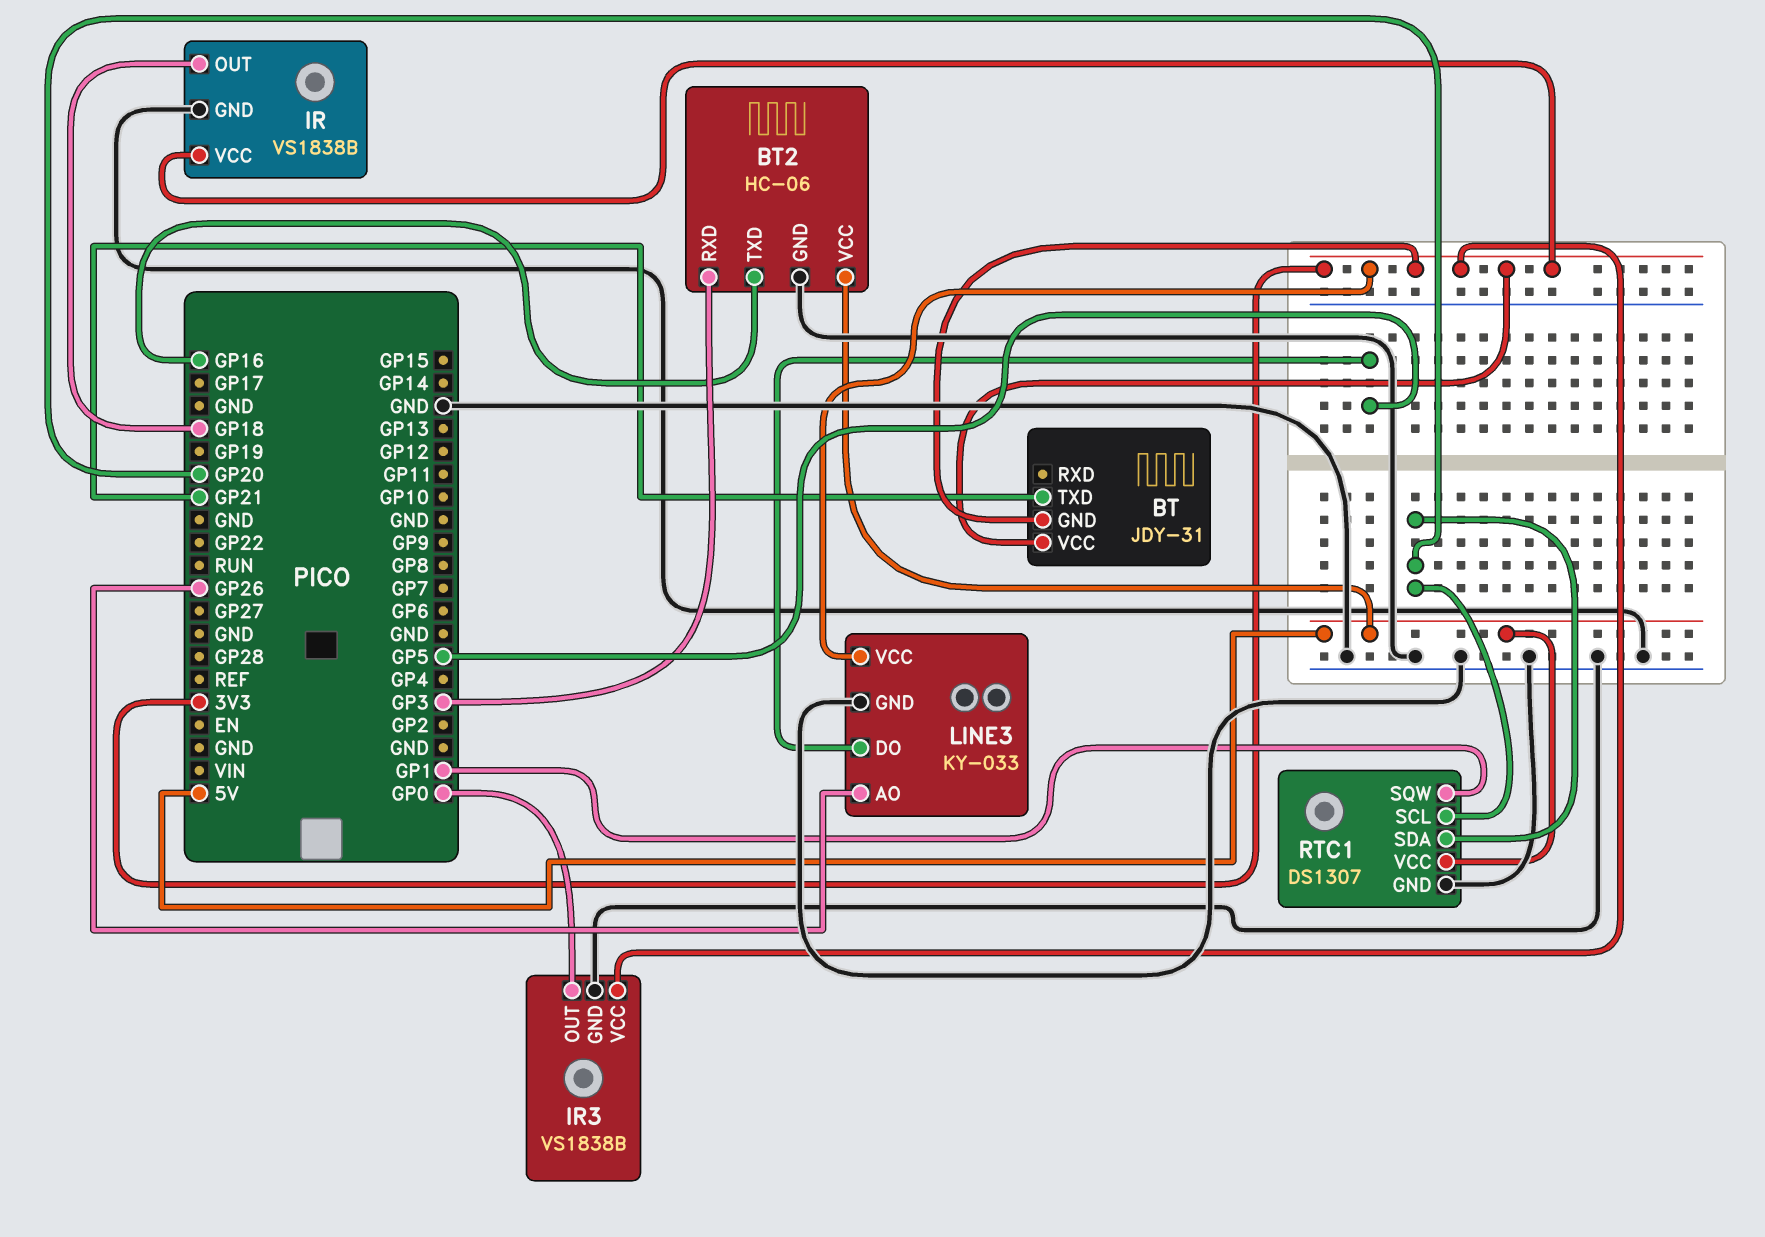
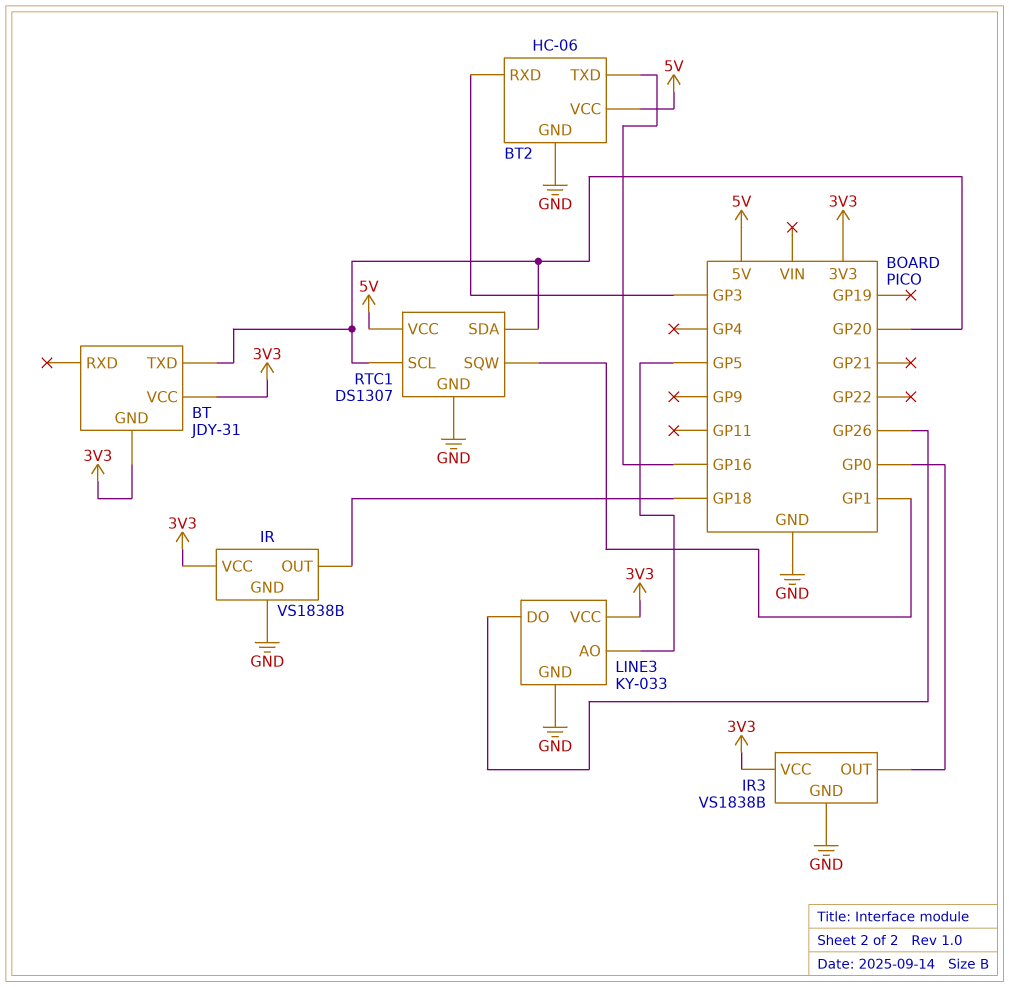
BT pin TXD: GP21 -> GP20
LINE3 pin AO: GP26 -> GP5
LINE3 pin DO: GP5 -> GP26

